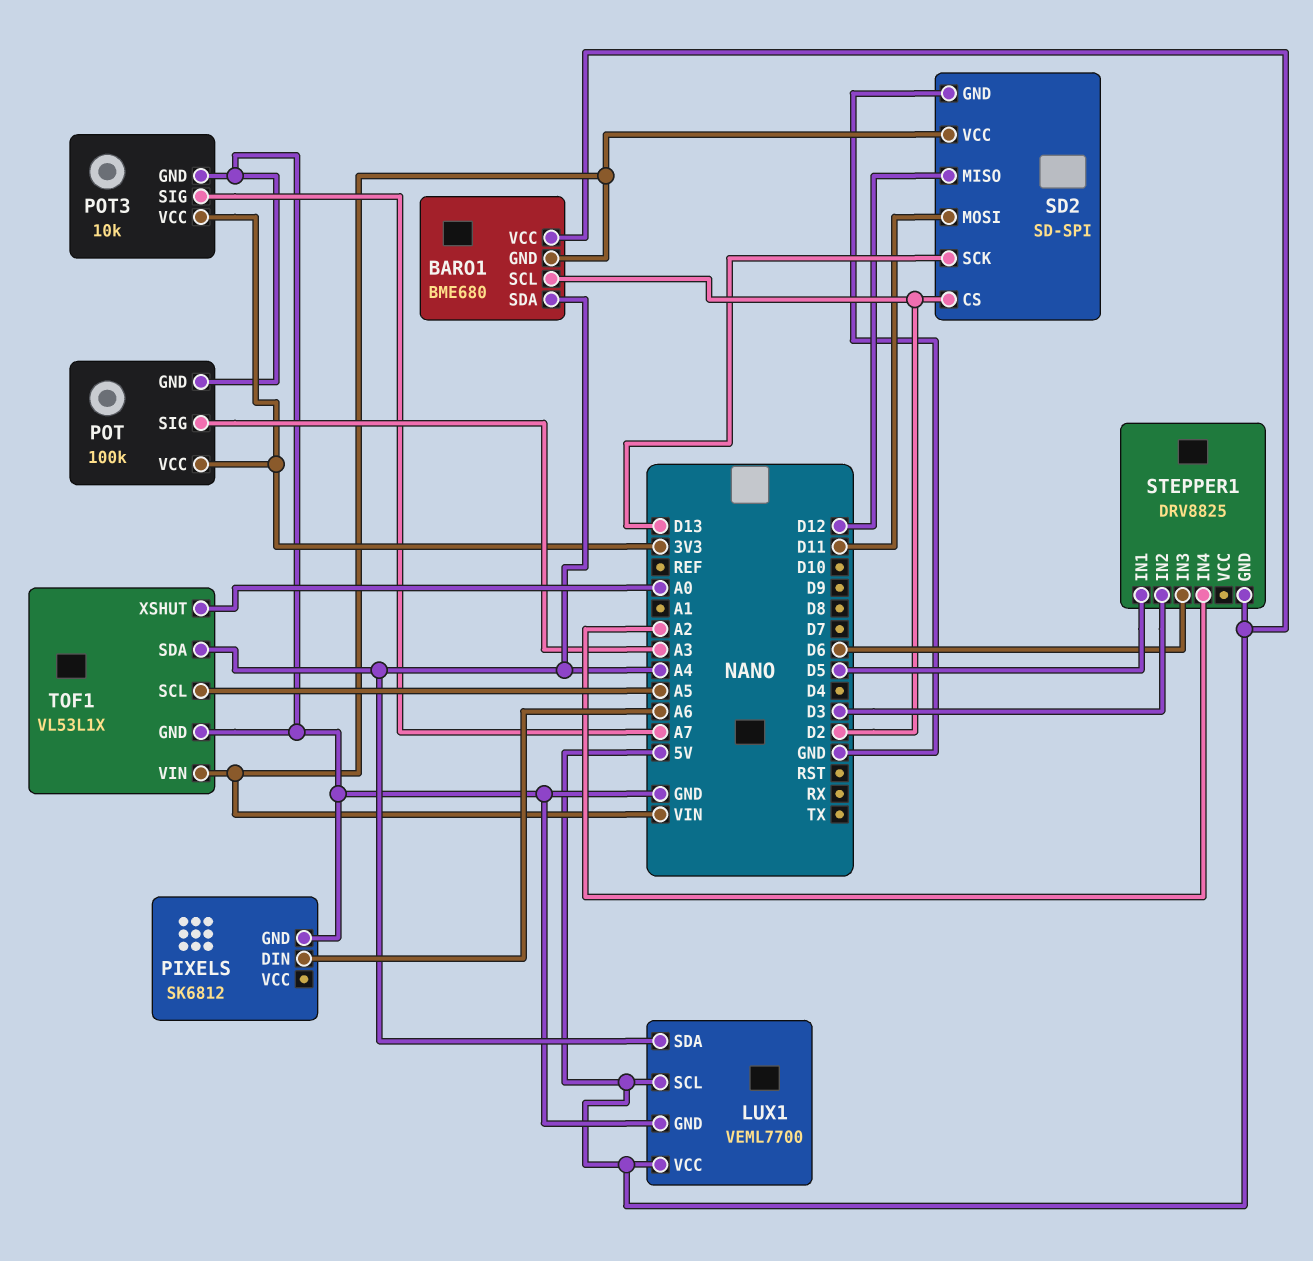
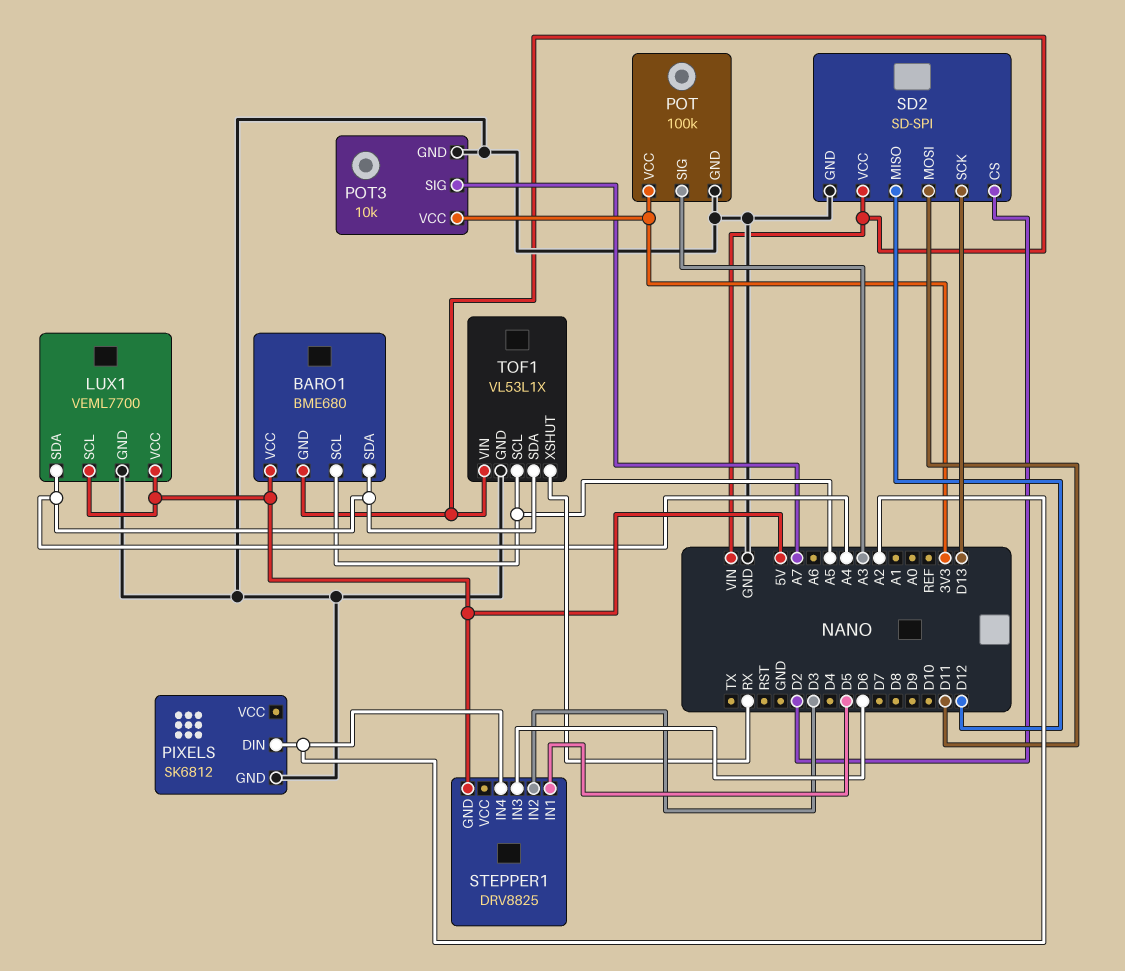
BARO1 pin SCL: D2 -> A5
PIXELS pin DIN: A6 -> A2
TOF1 pin XSHUT: A0 -> RX

